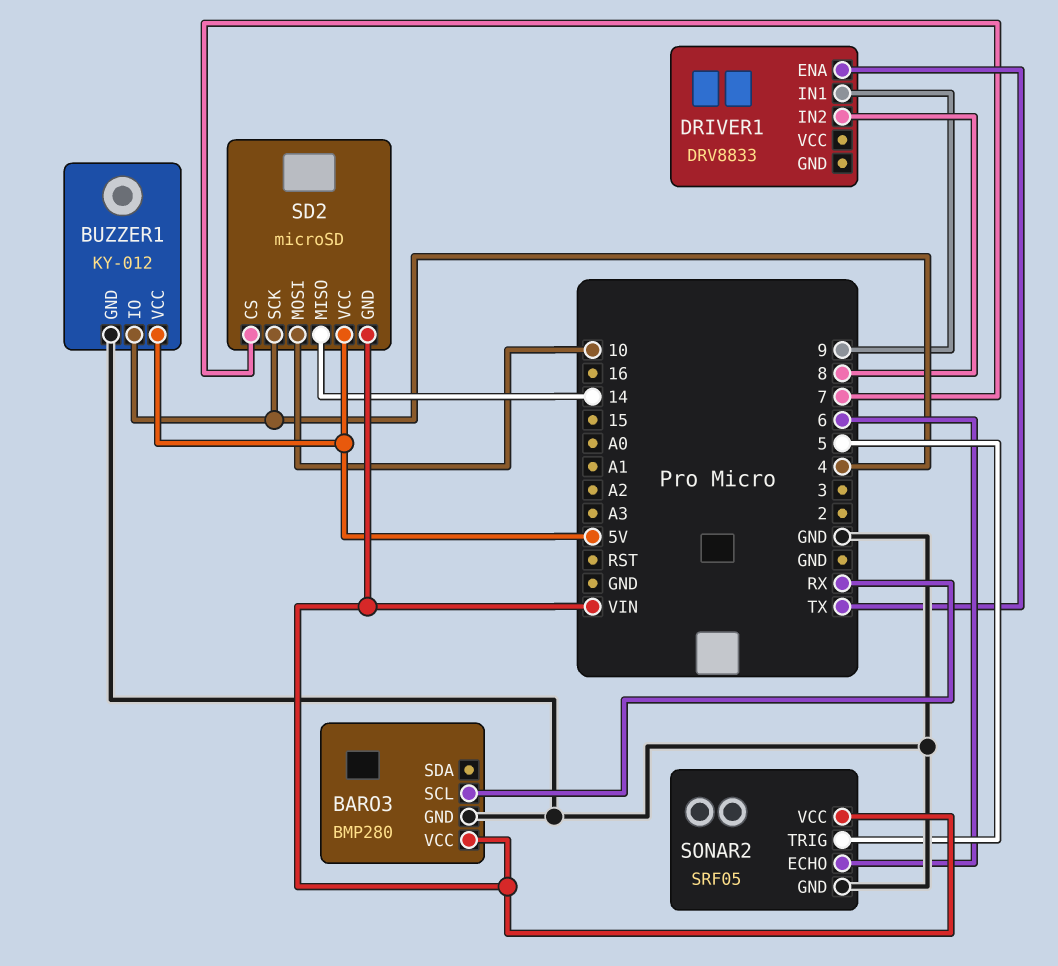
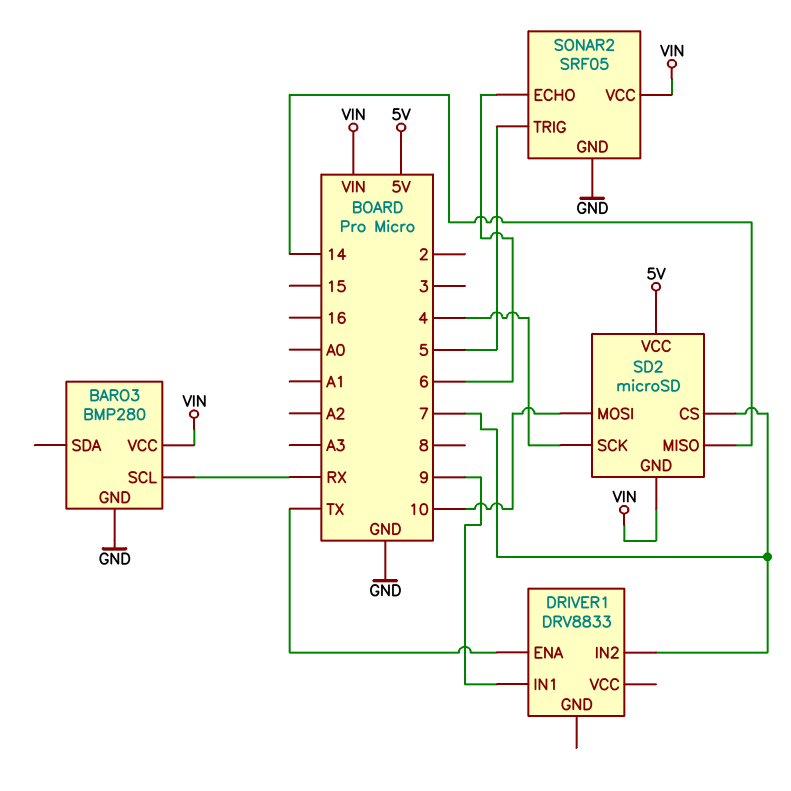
BUZZER1: KY-012 -> none
BUZZER1 pin GND: GND -> none
BUZZER1 pin IO: 4 -> none
BUZZER1 pin VCC: 5V -> none
DRIVER1 pin IN2: 8 -> 7

